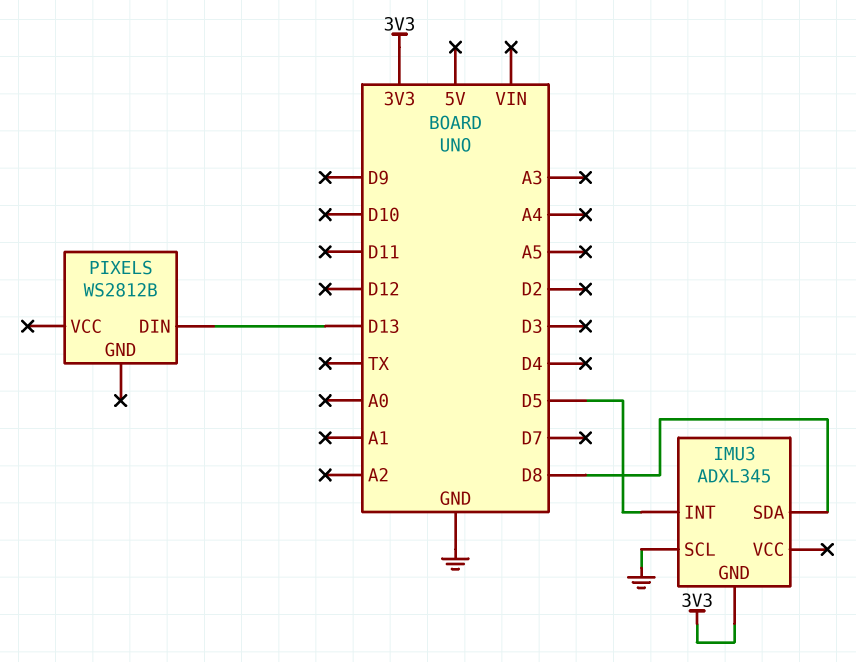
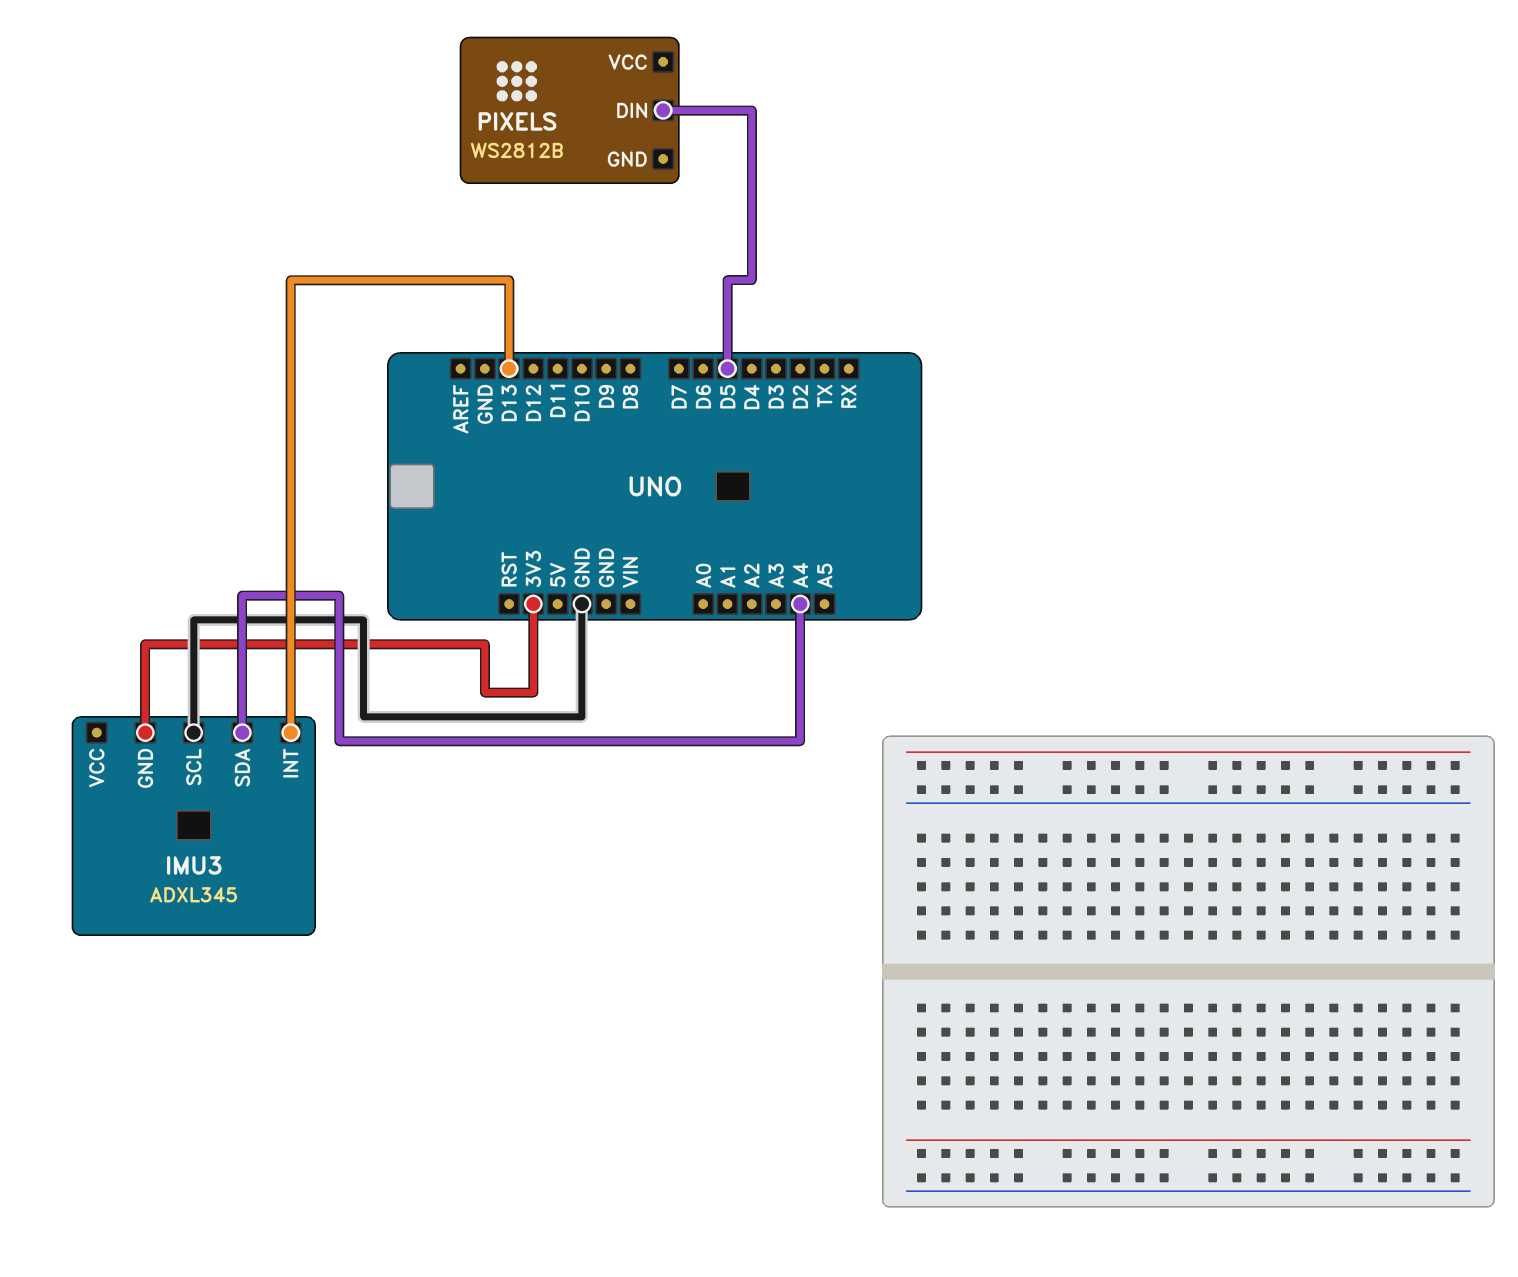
IMU3 pin INT: D5 -> D13
IMU3 pin SDA: D8 -> A4
PIXELS pin DIN: D13 -> D5

